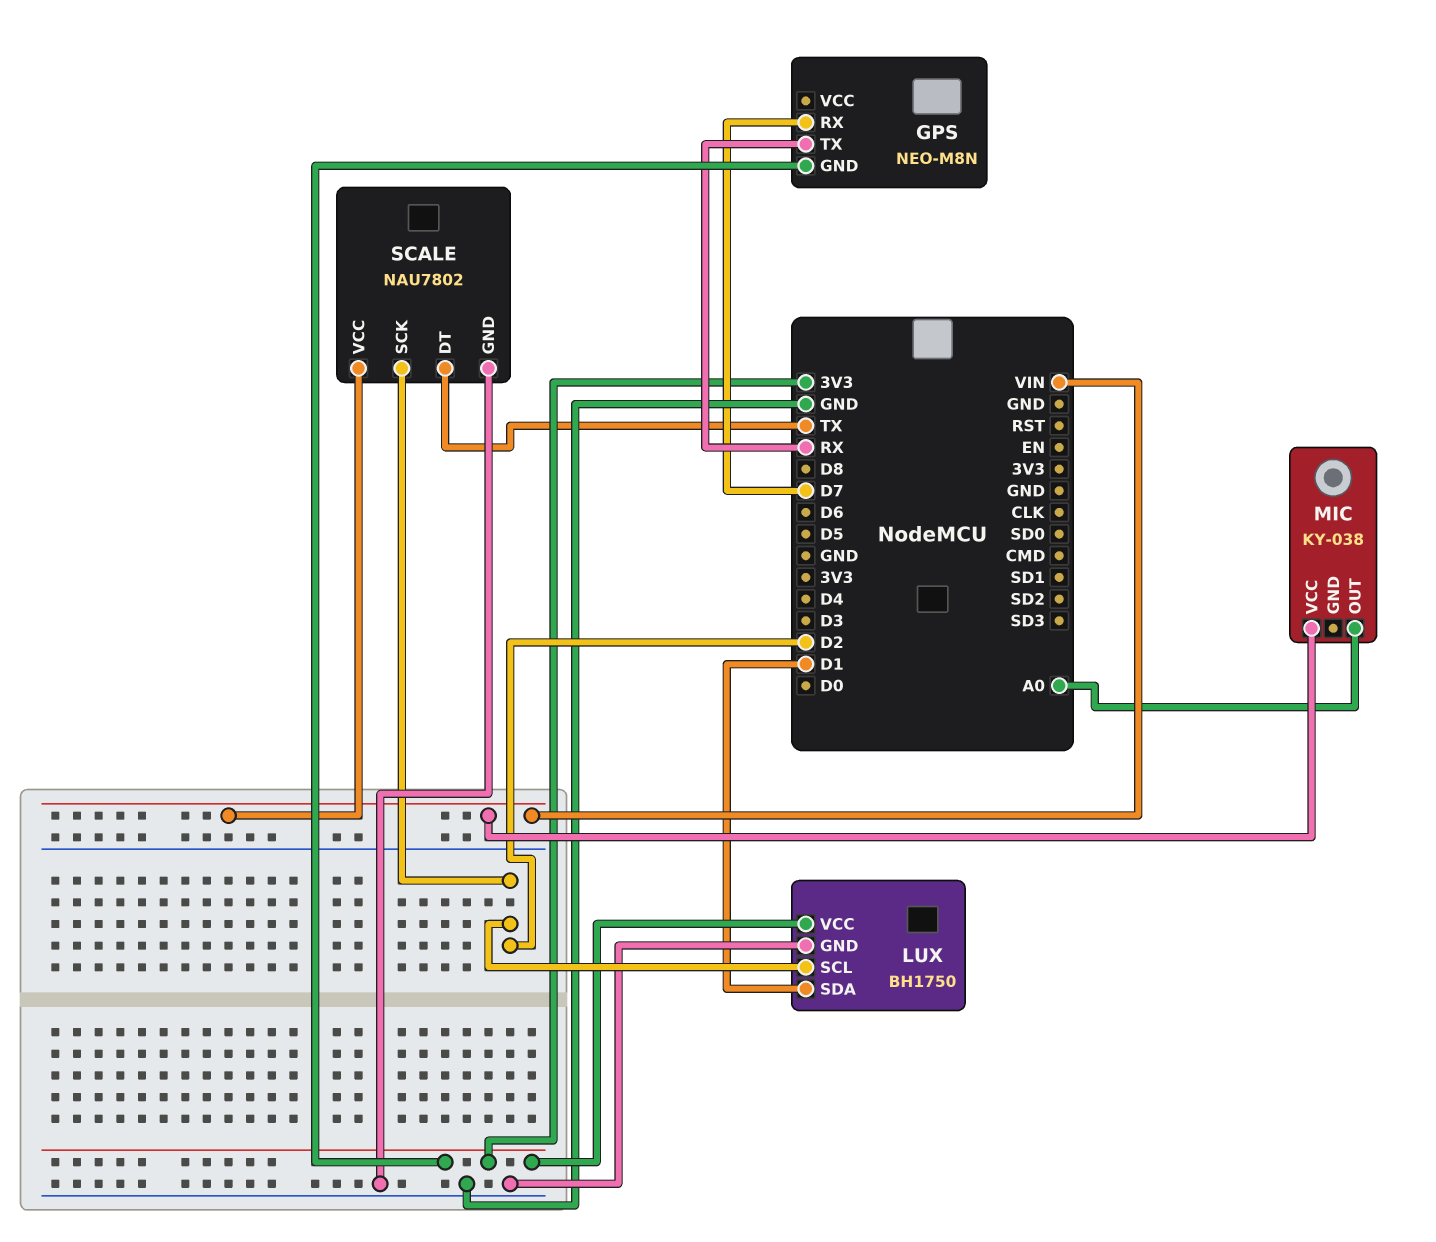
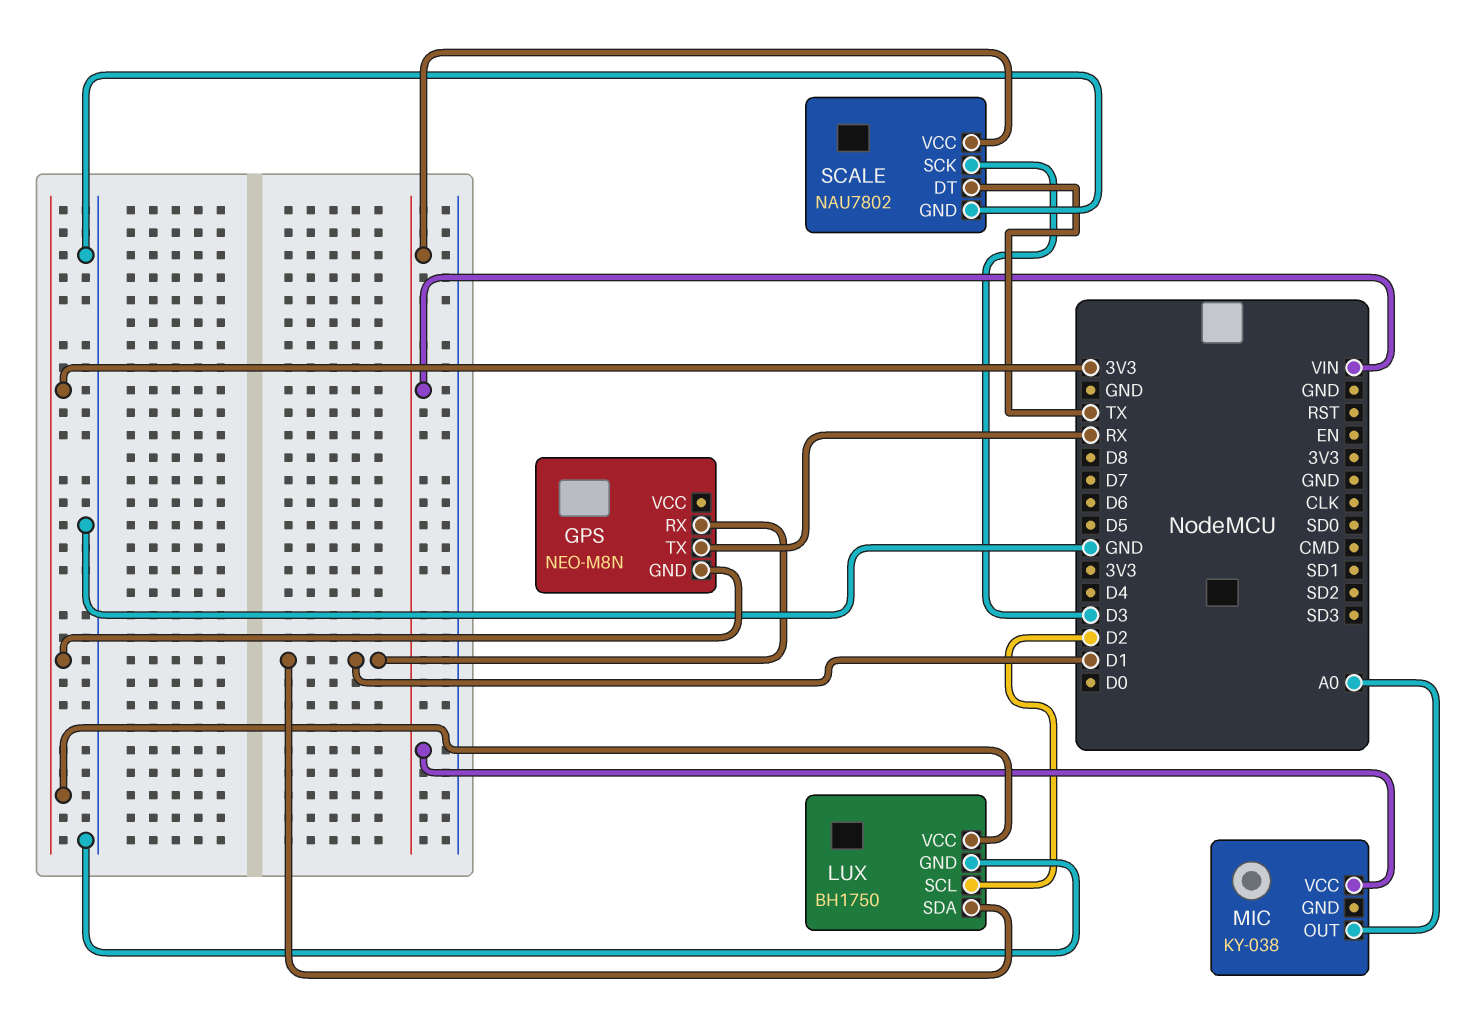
GPS pin RX: D7 -> D1
SCALE pin SCK: D2 -> D3

